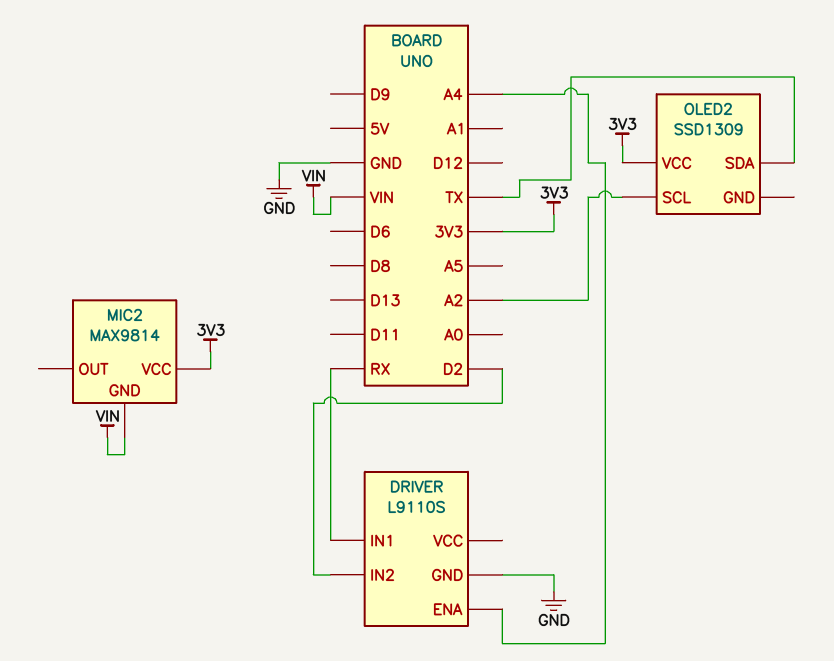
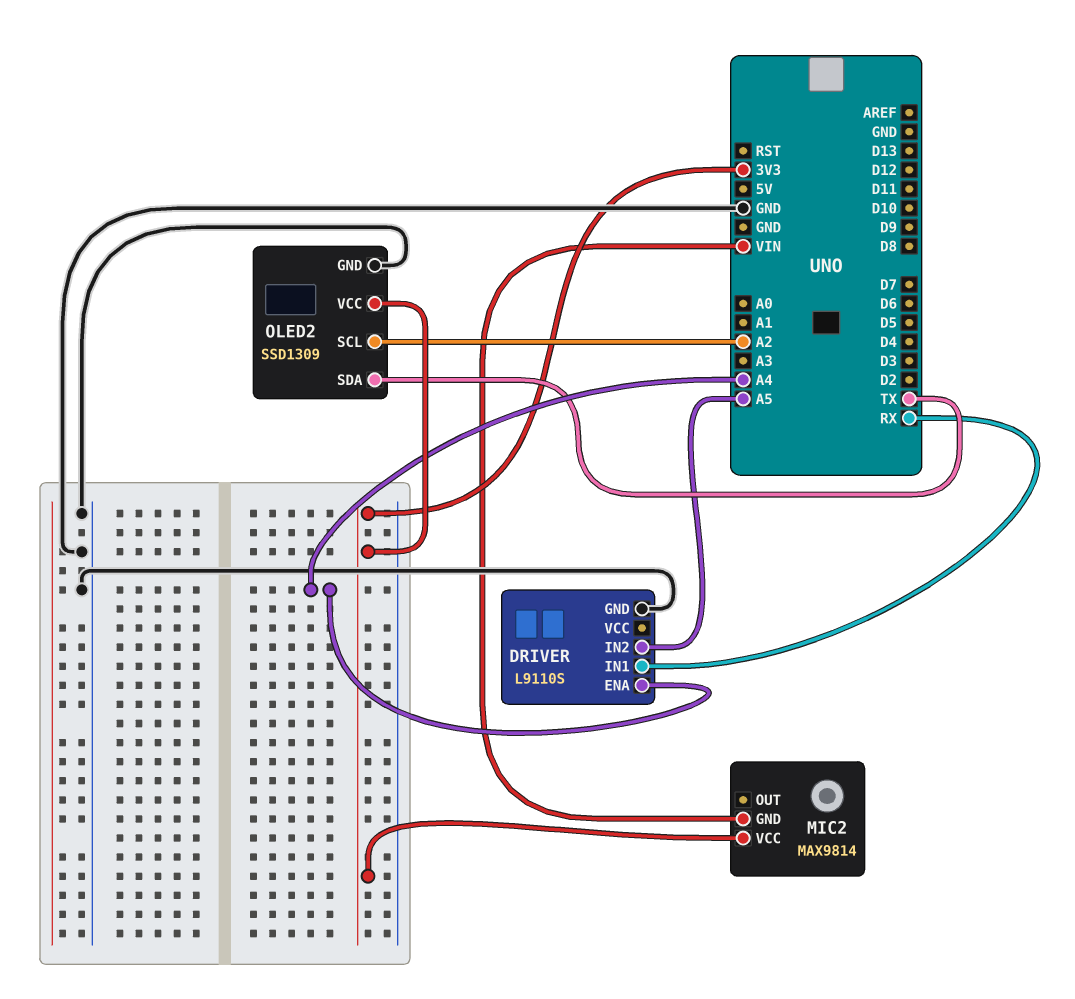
DRIVER pin IN2: D2 -> A5
OLED2 pin GND: none -> GND

